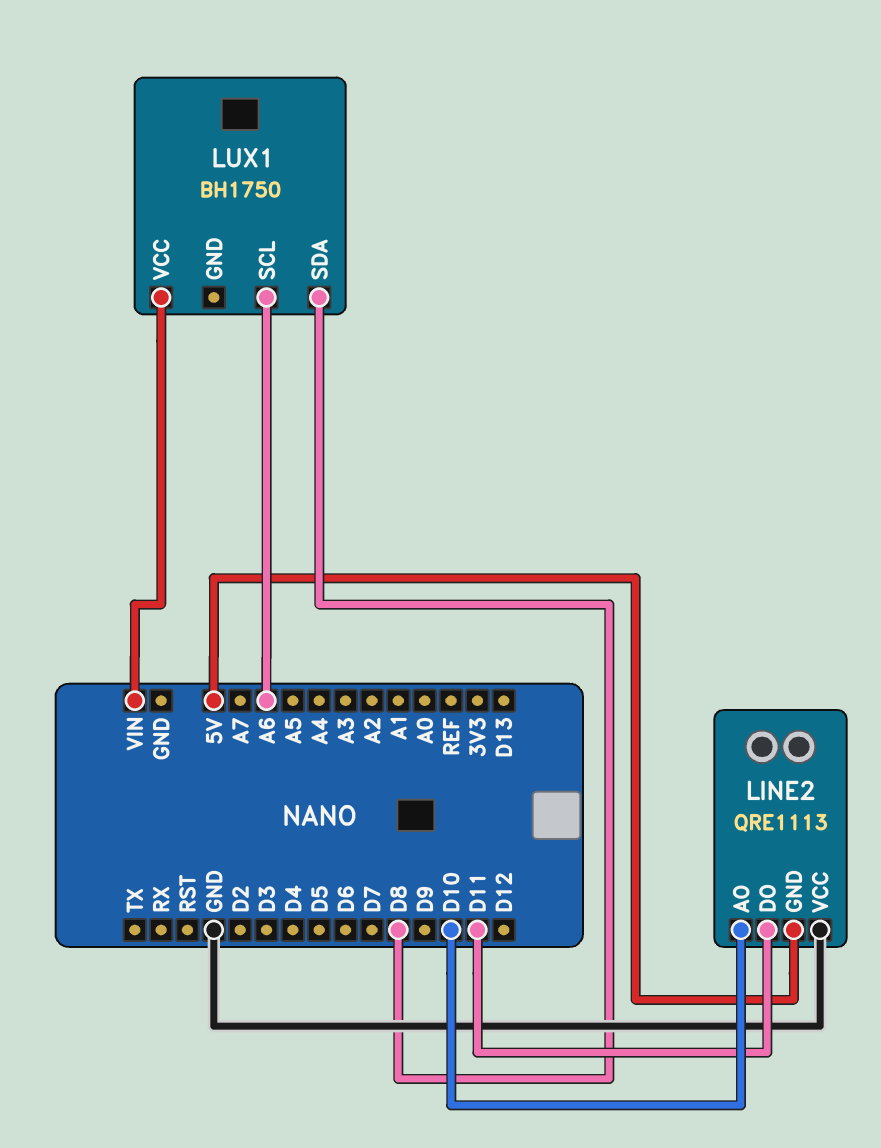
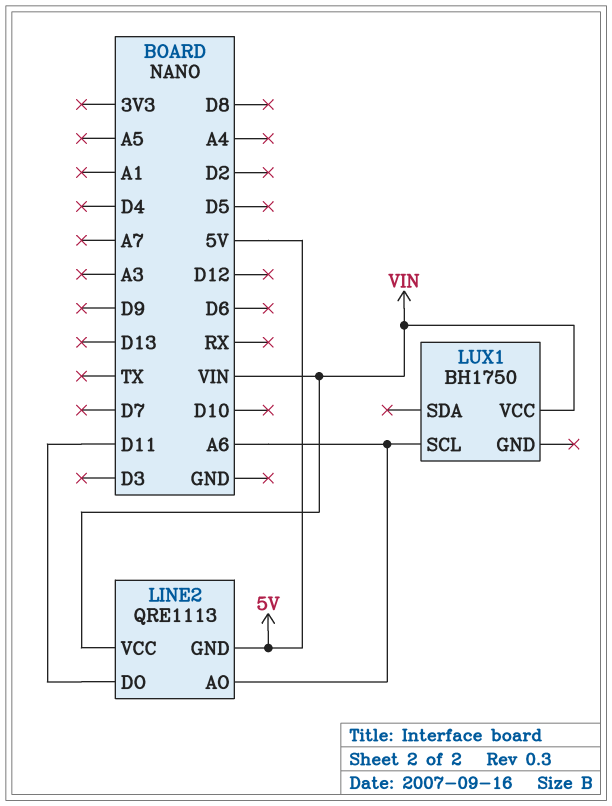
LINE2 pin AO: D10 -> A6
LINE2 pin VCC: GND -> VIN
LUX1 pin SDA: D8 -> none

